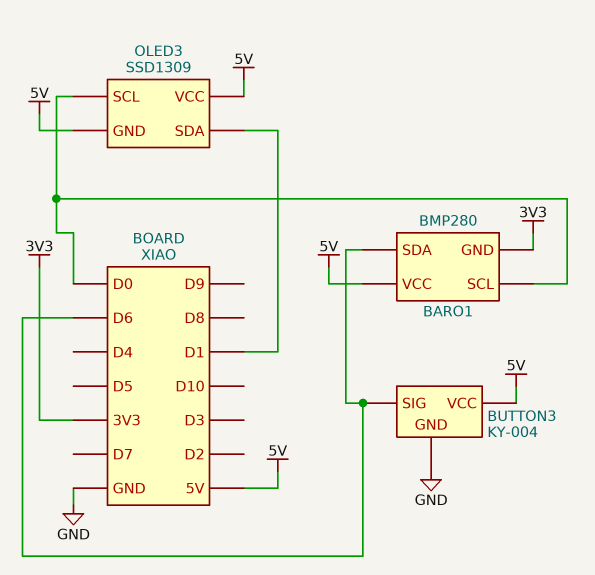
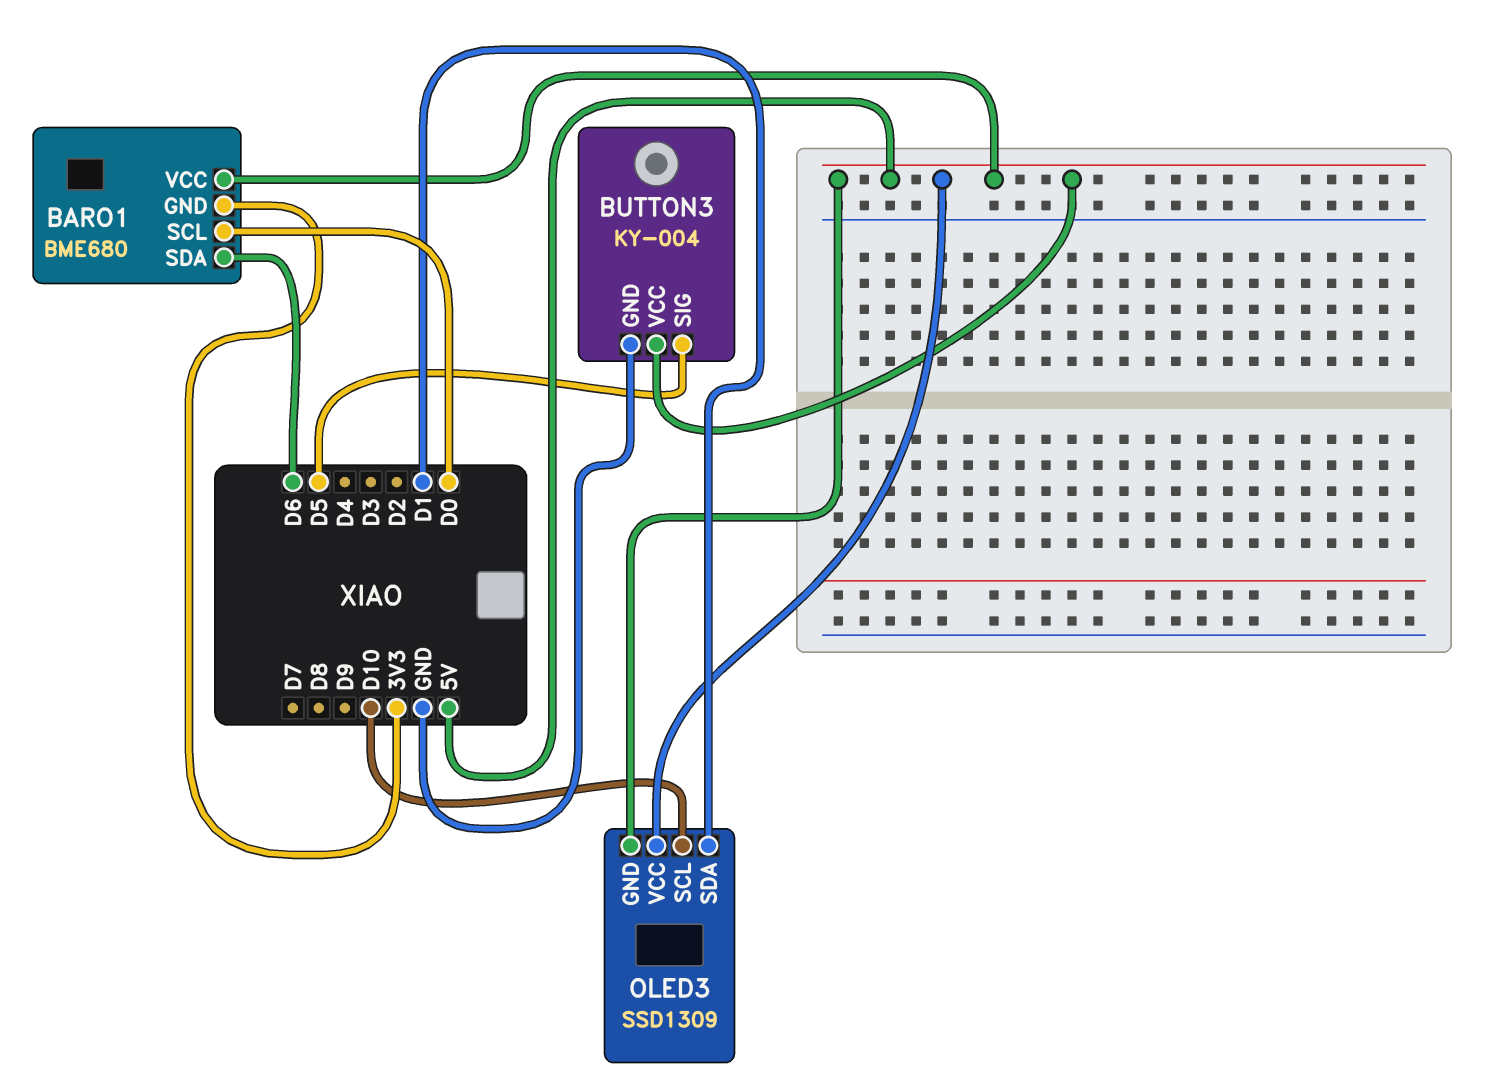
BARO1: BMP280 -> BME680
BUTTON3 pin SIG: D6 -> D5
OLED3 pin SCL: D0 -> D10

